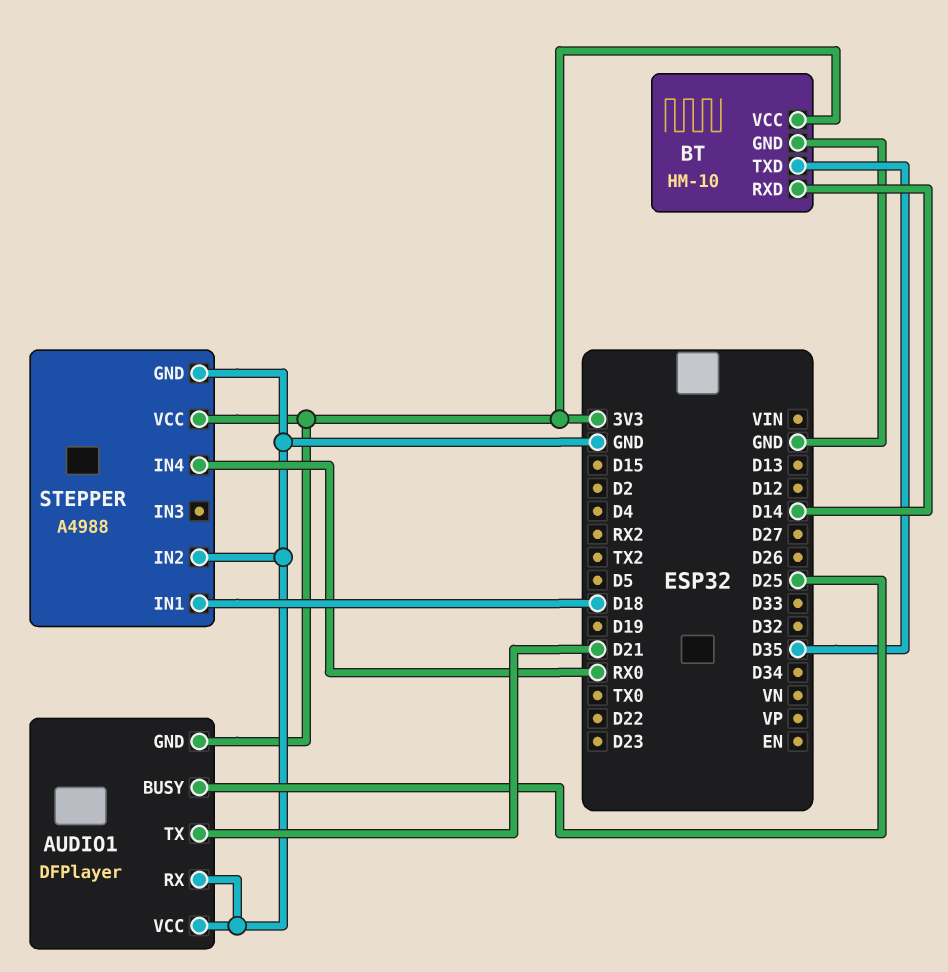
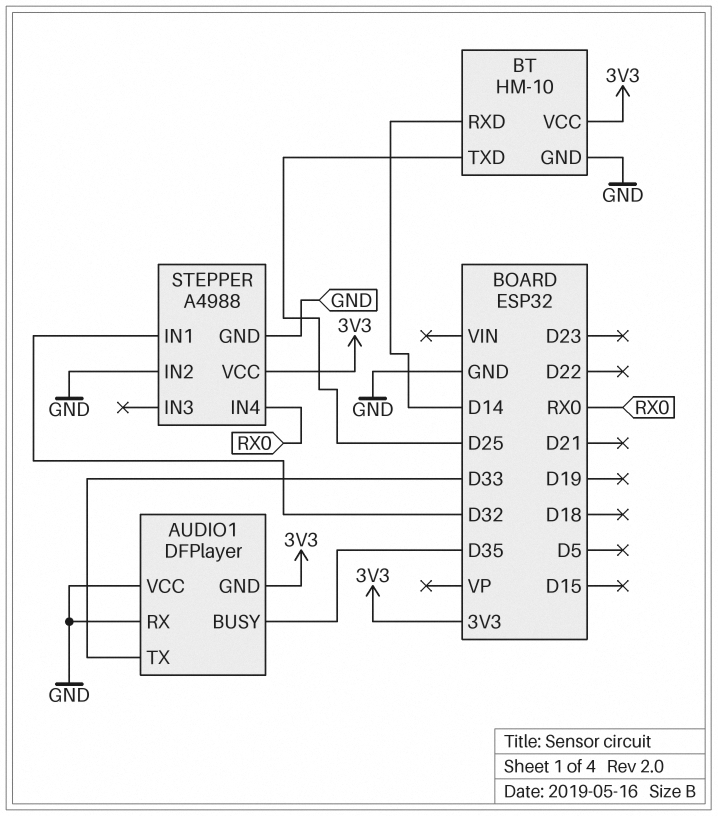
AUDIO1 pin BUSY: D25 -> D35
AUDIO1 pin TX: D21 -> D33
BT pin TXD: D35 -> D25
STEPPER pin IN1: D18 -> D32

